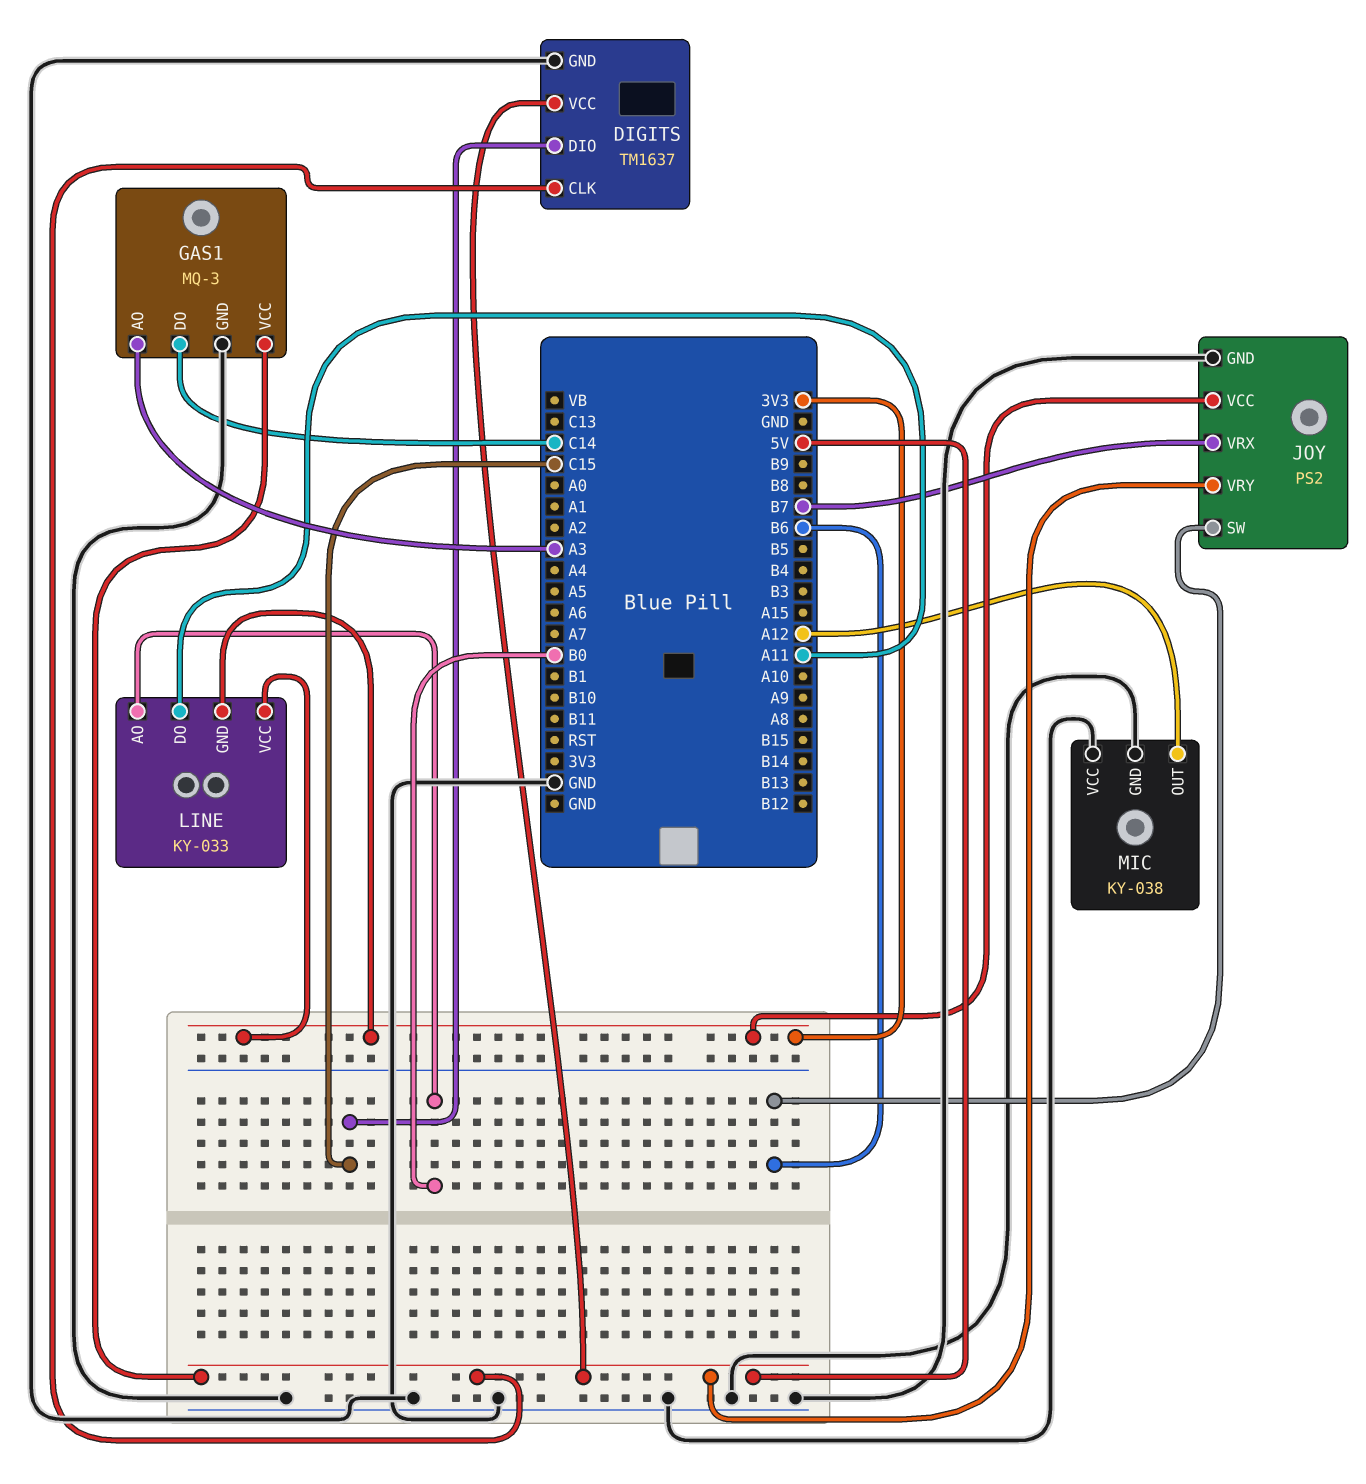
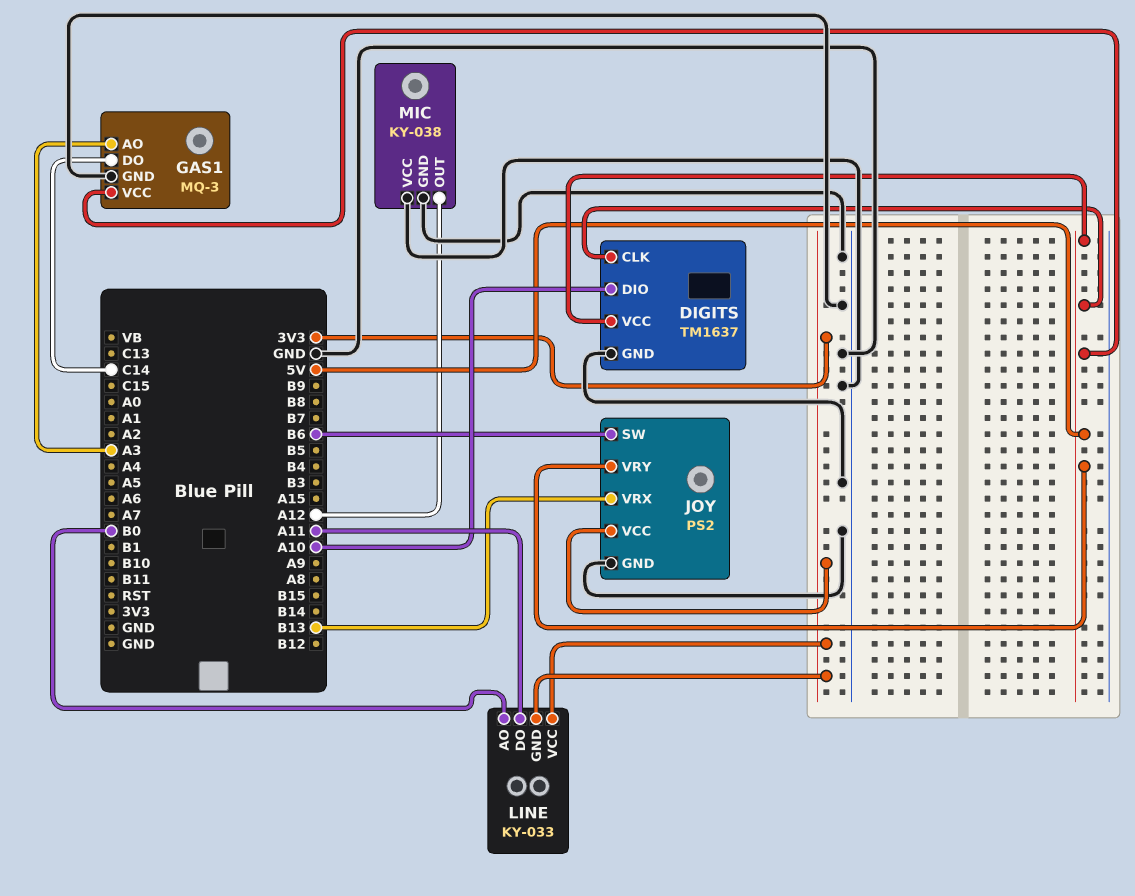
DIGITS pin DIO: C15 -> A10
JOY pin VRX: B7 -> B13

